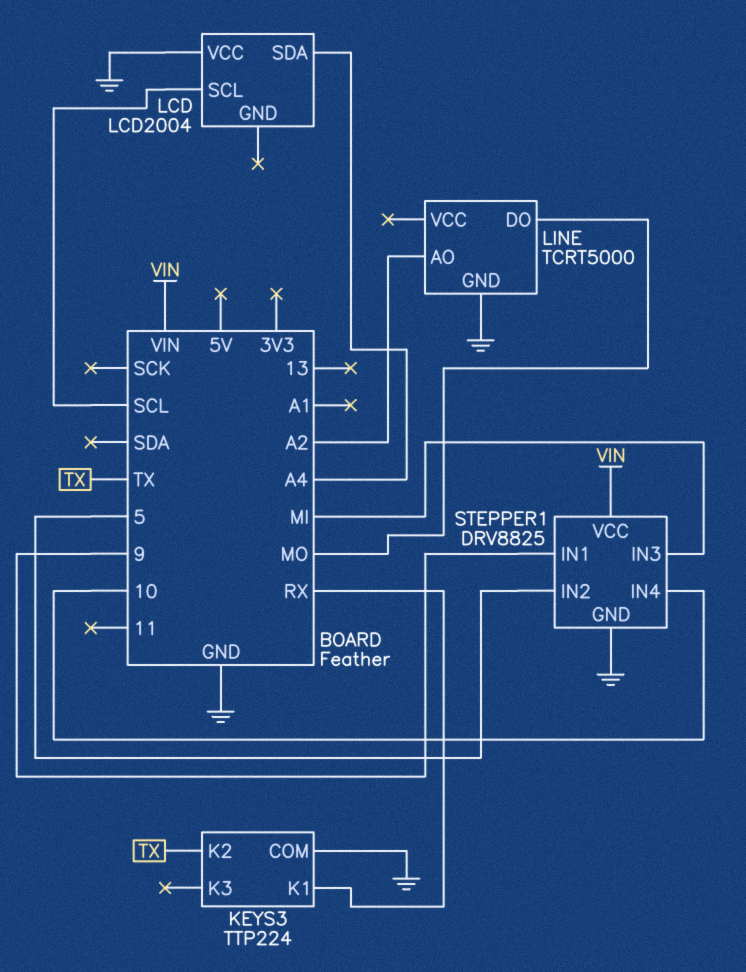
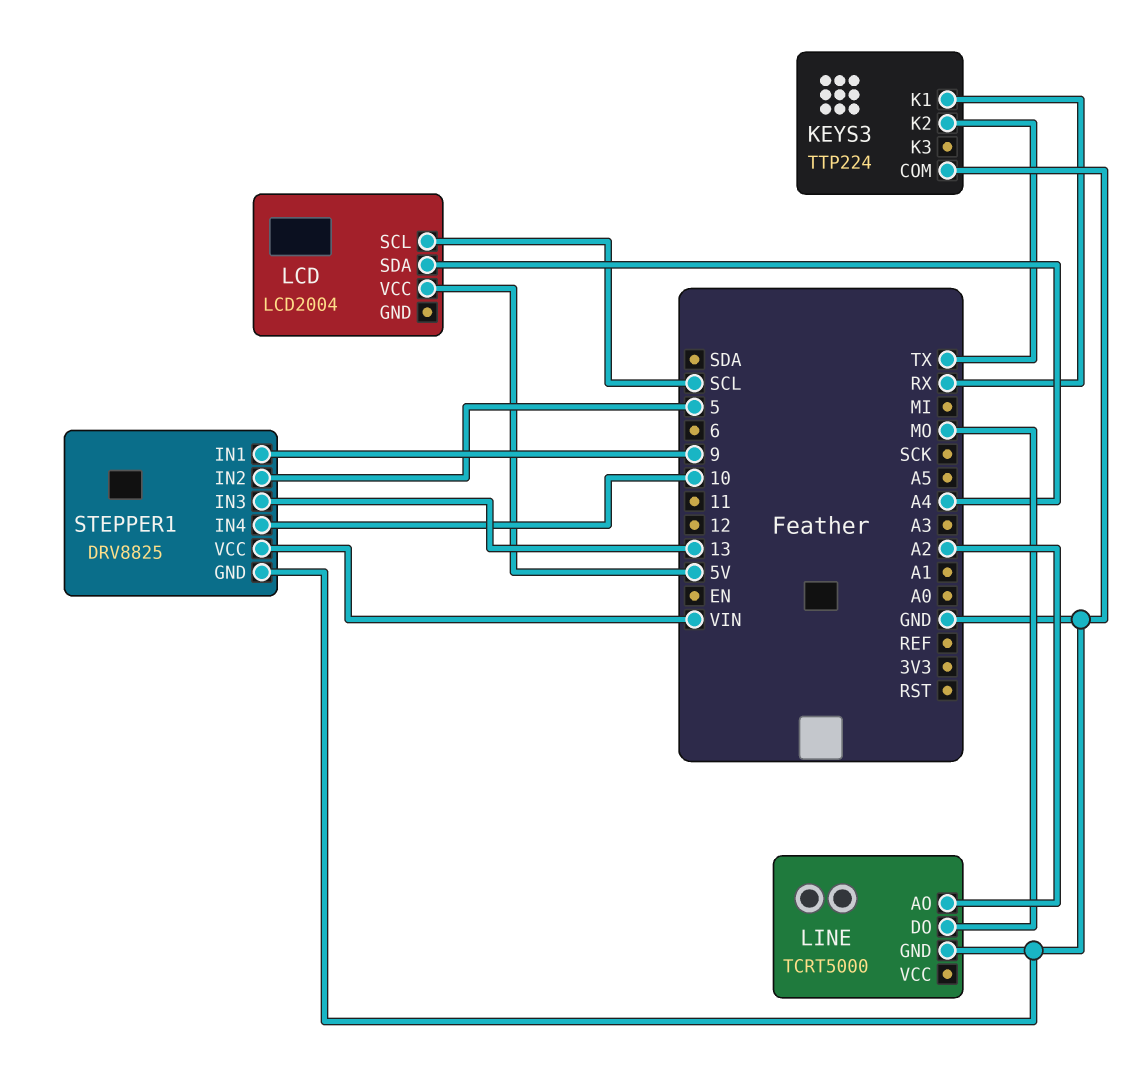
LCD pin VCC: GND -> 5V
STEPPER1 pin IN3: MI -> 13

